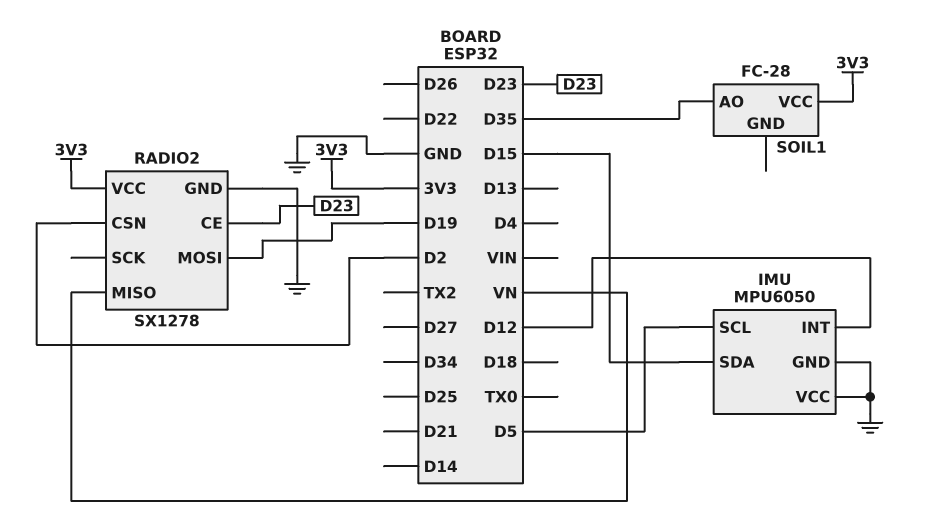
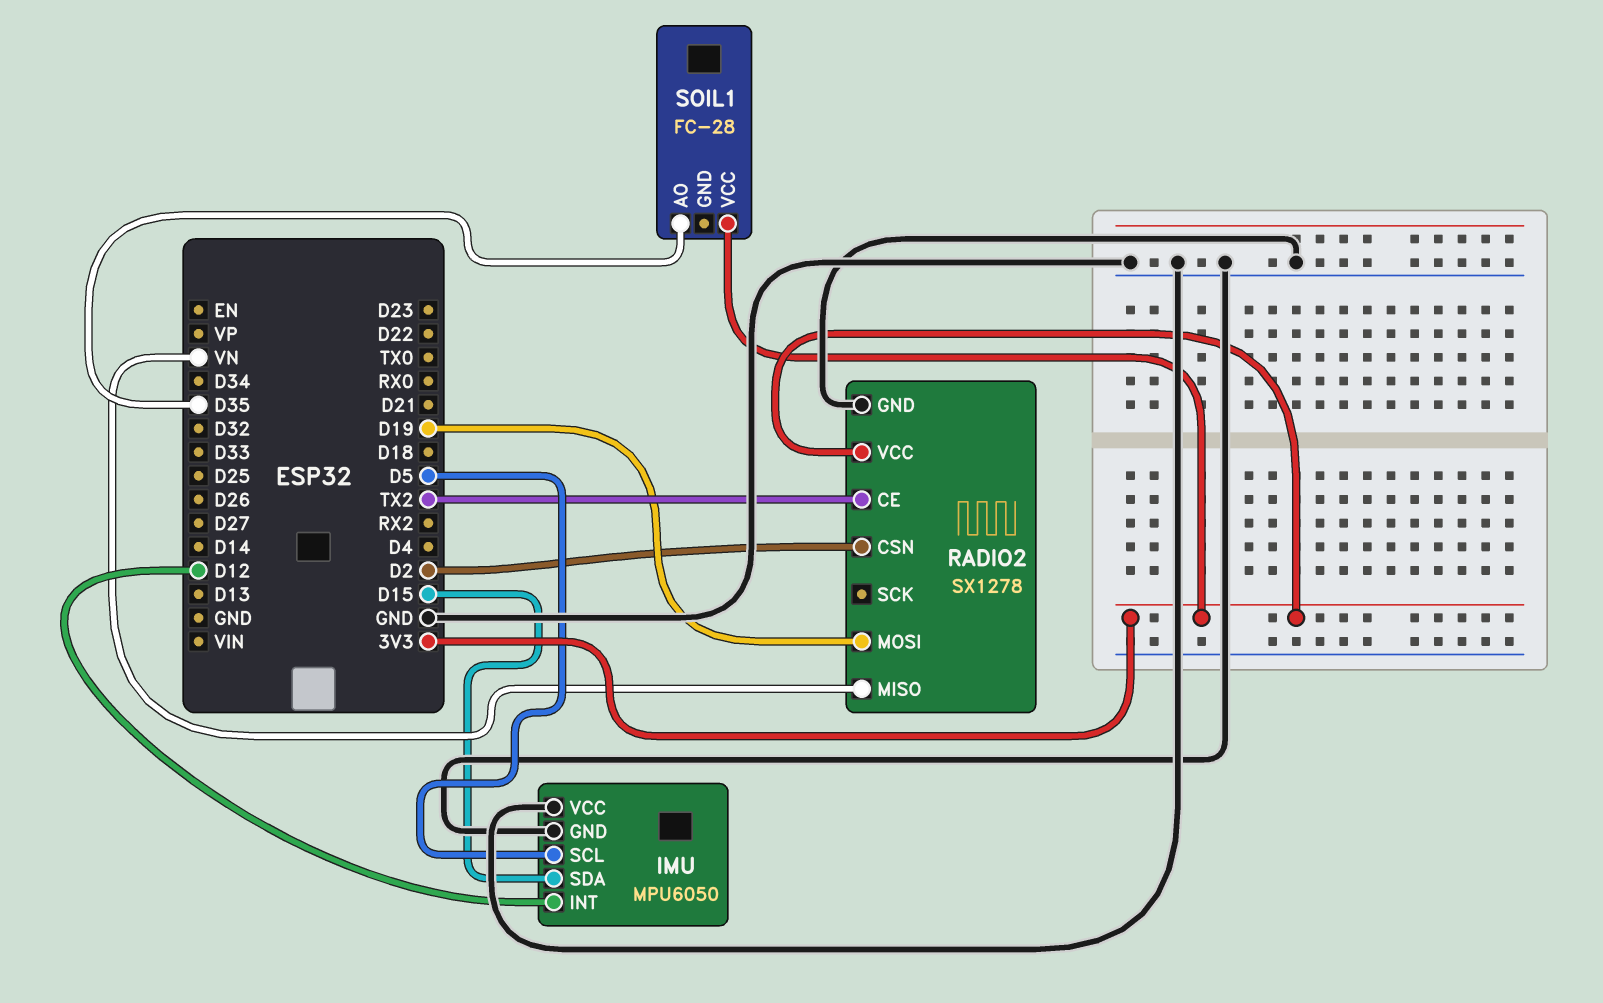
RADIO2 pin CE: D23 -> TX2

